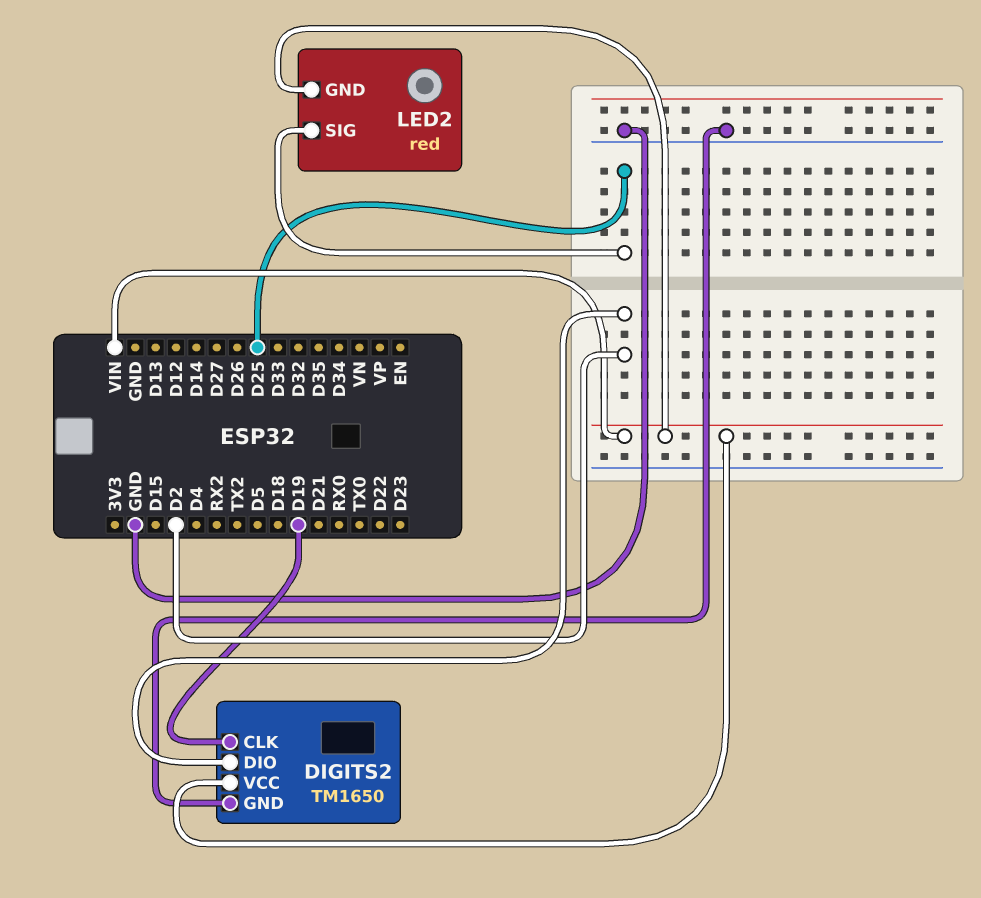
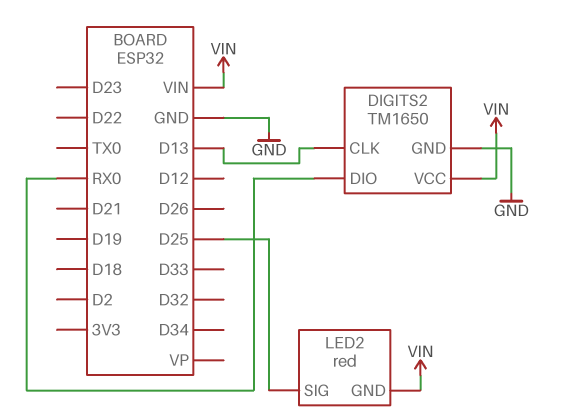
DIGITS2 pin CLK: D19 -> D13
DIGITS2 pin DIO: D2 -> RX0

